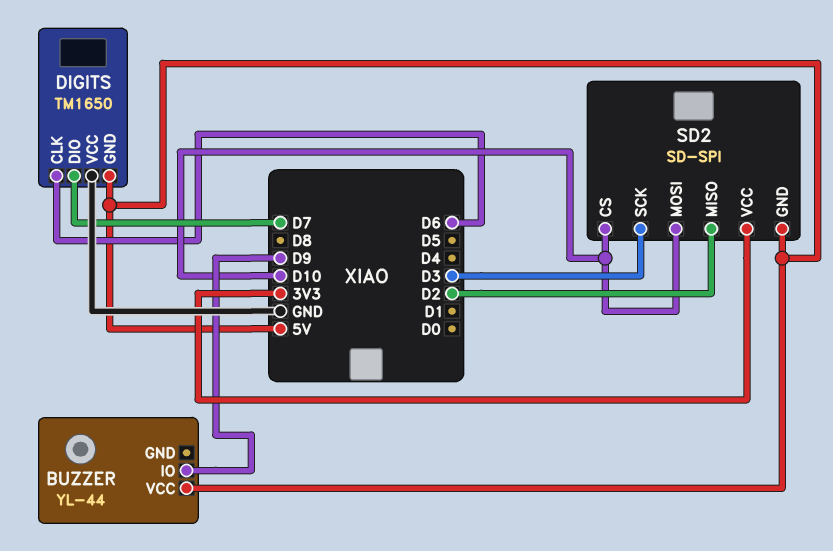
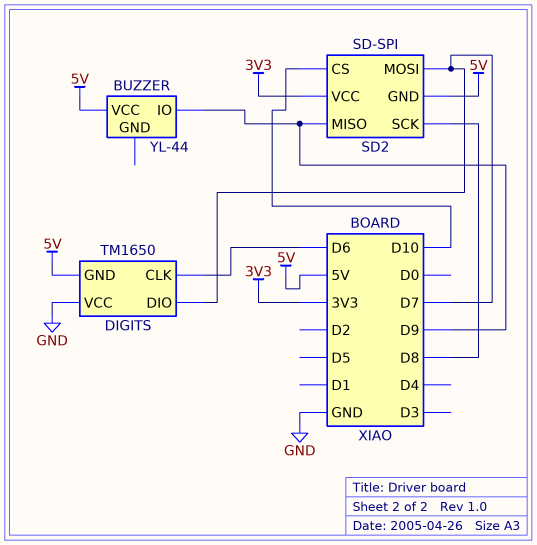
SD2 pin MISO: D2 -> D9
SD2 pin MOSI: D10 -> D7
SD2 pin SCK: D3 -> D8

